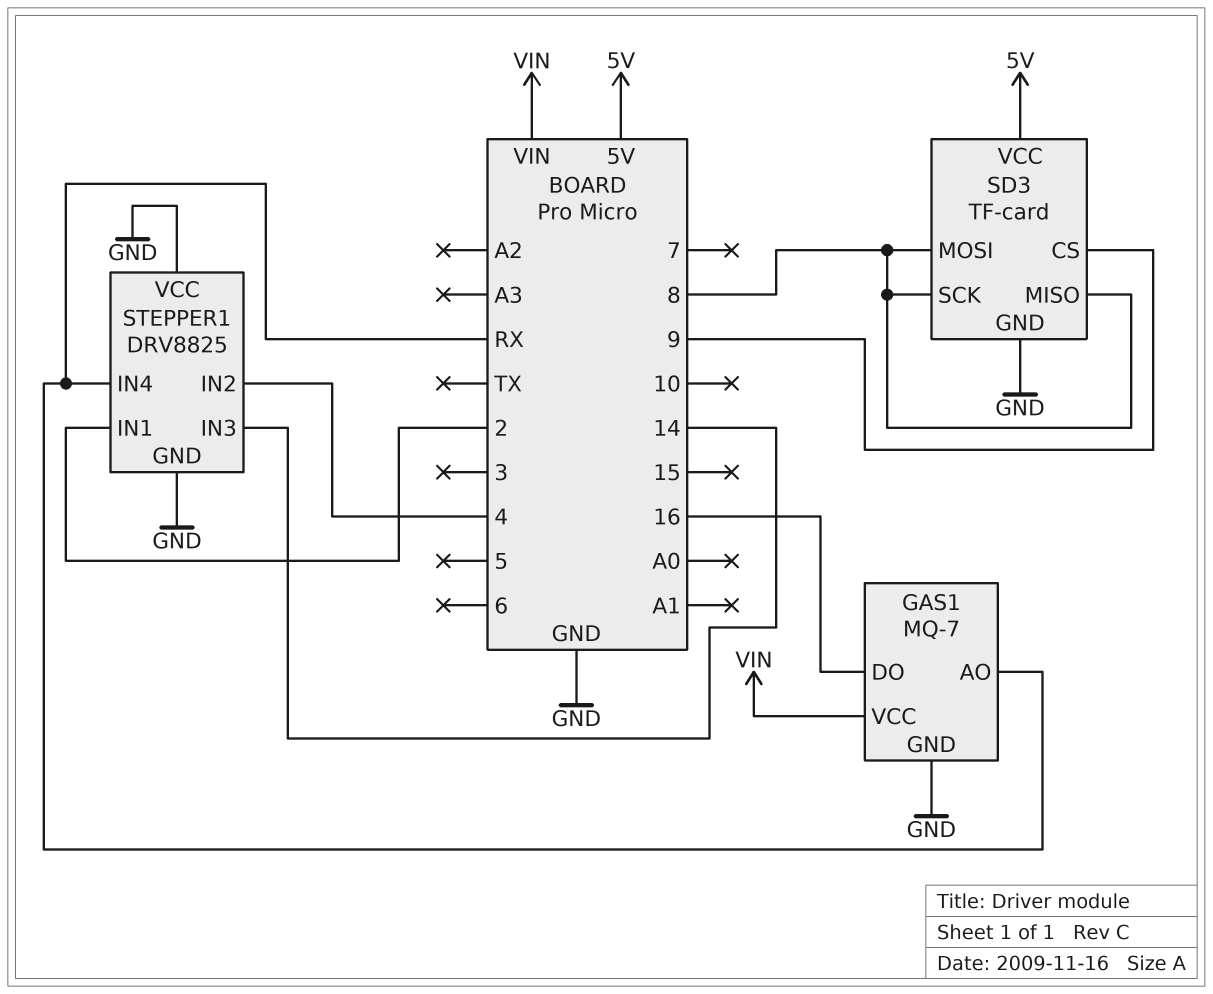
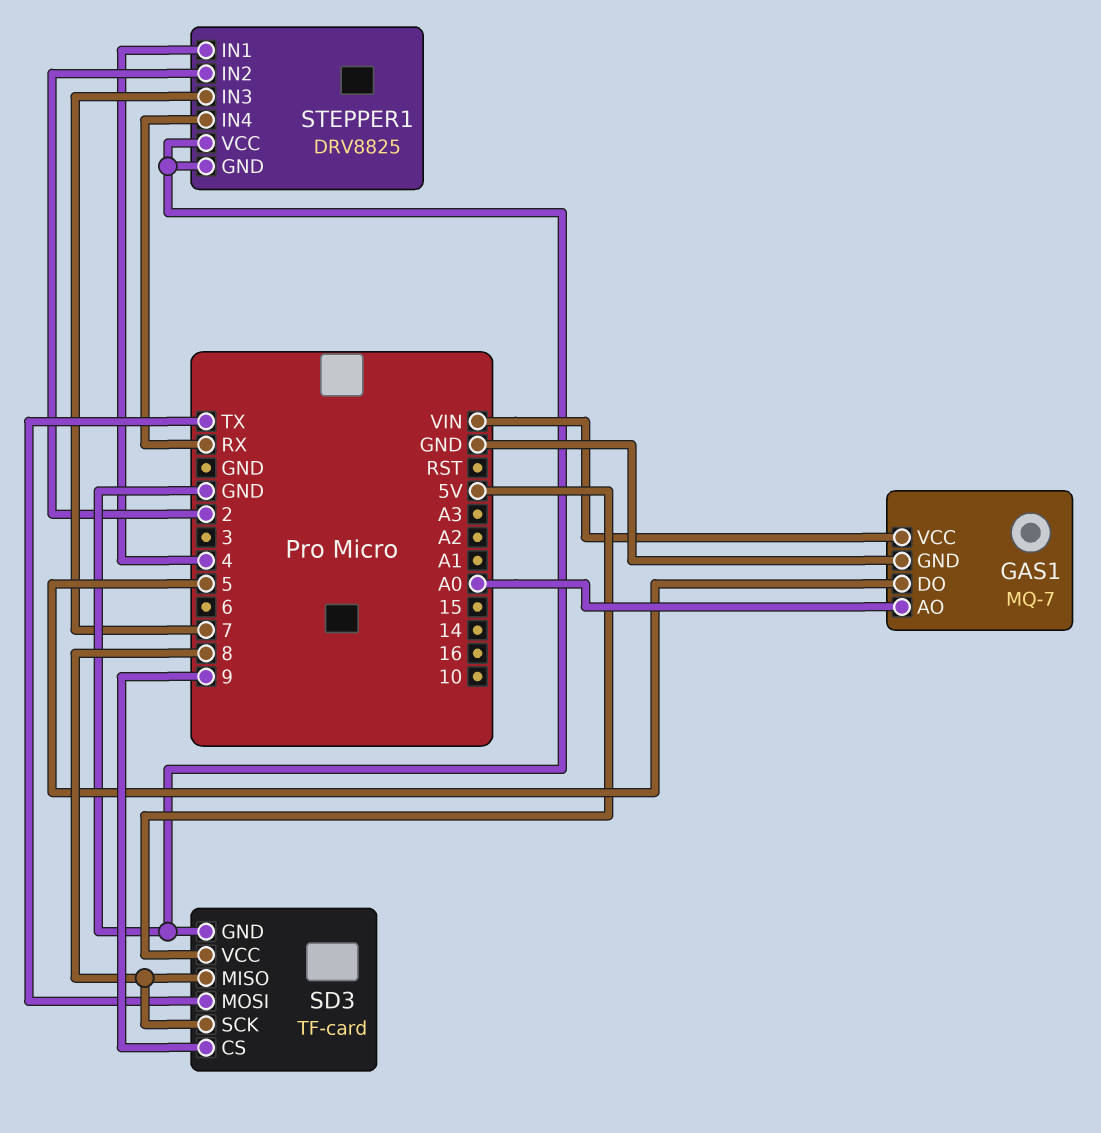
GAS1 pin AO: RX -> A0
GAS1 pin DO: 16 -> 5
SD3 pin MOSI: 8 -> TX
STEPPER1 pin IN1: 2 -> 4
STEPPER1 pin IN2: 4 -> 2
STEPPER1 pin IN3: 14 -> 7

